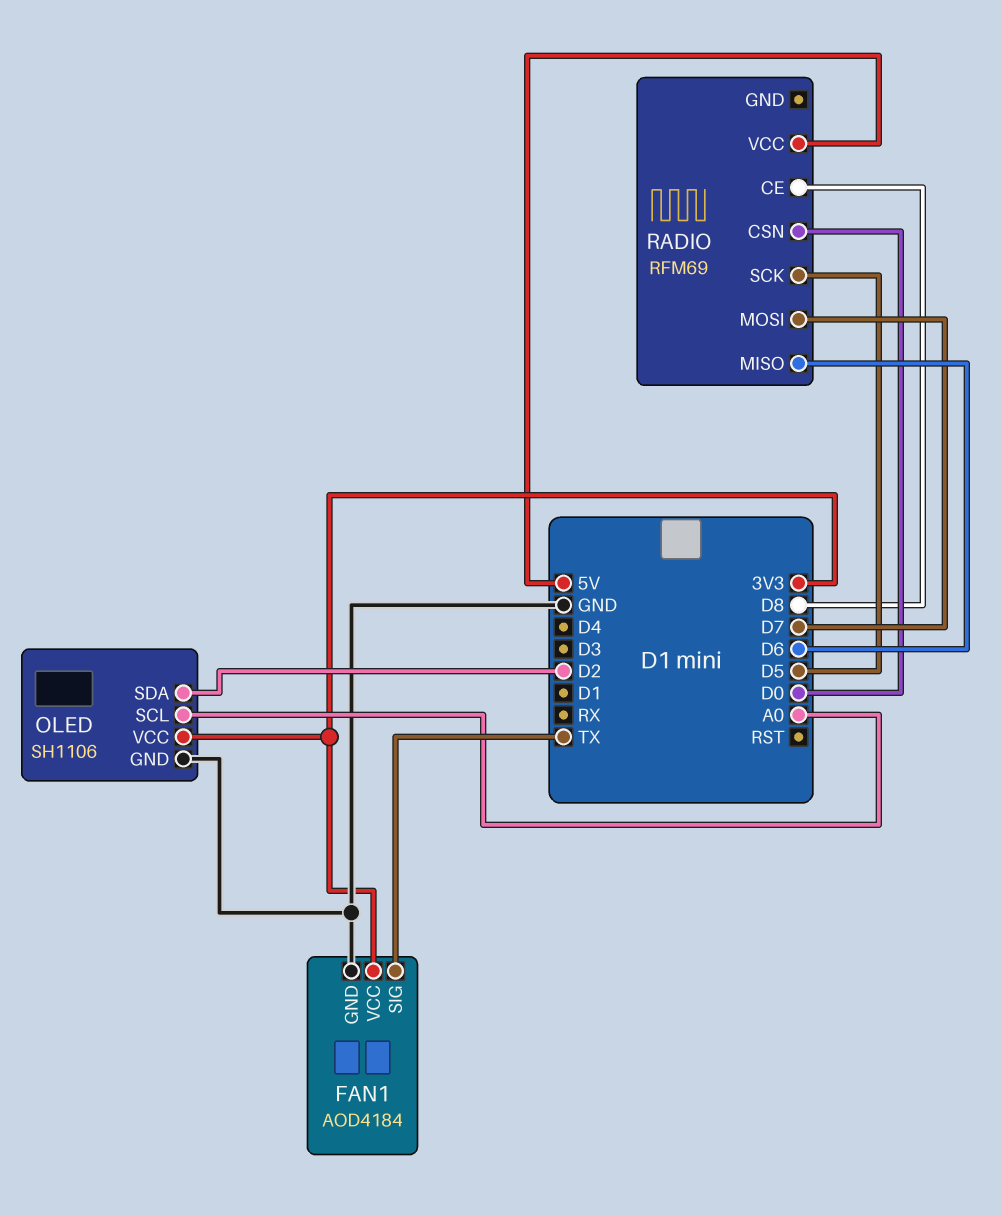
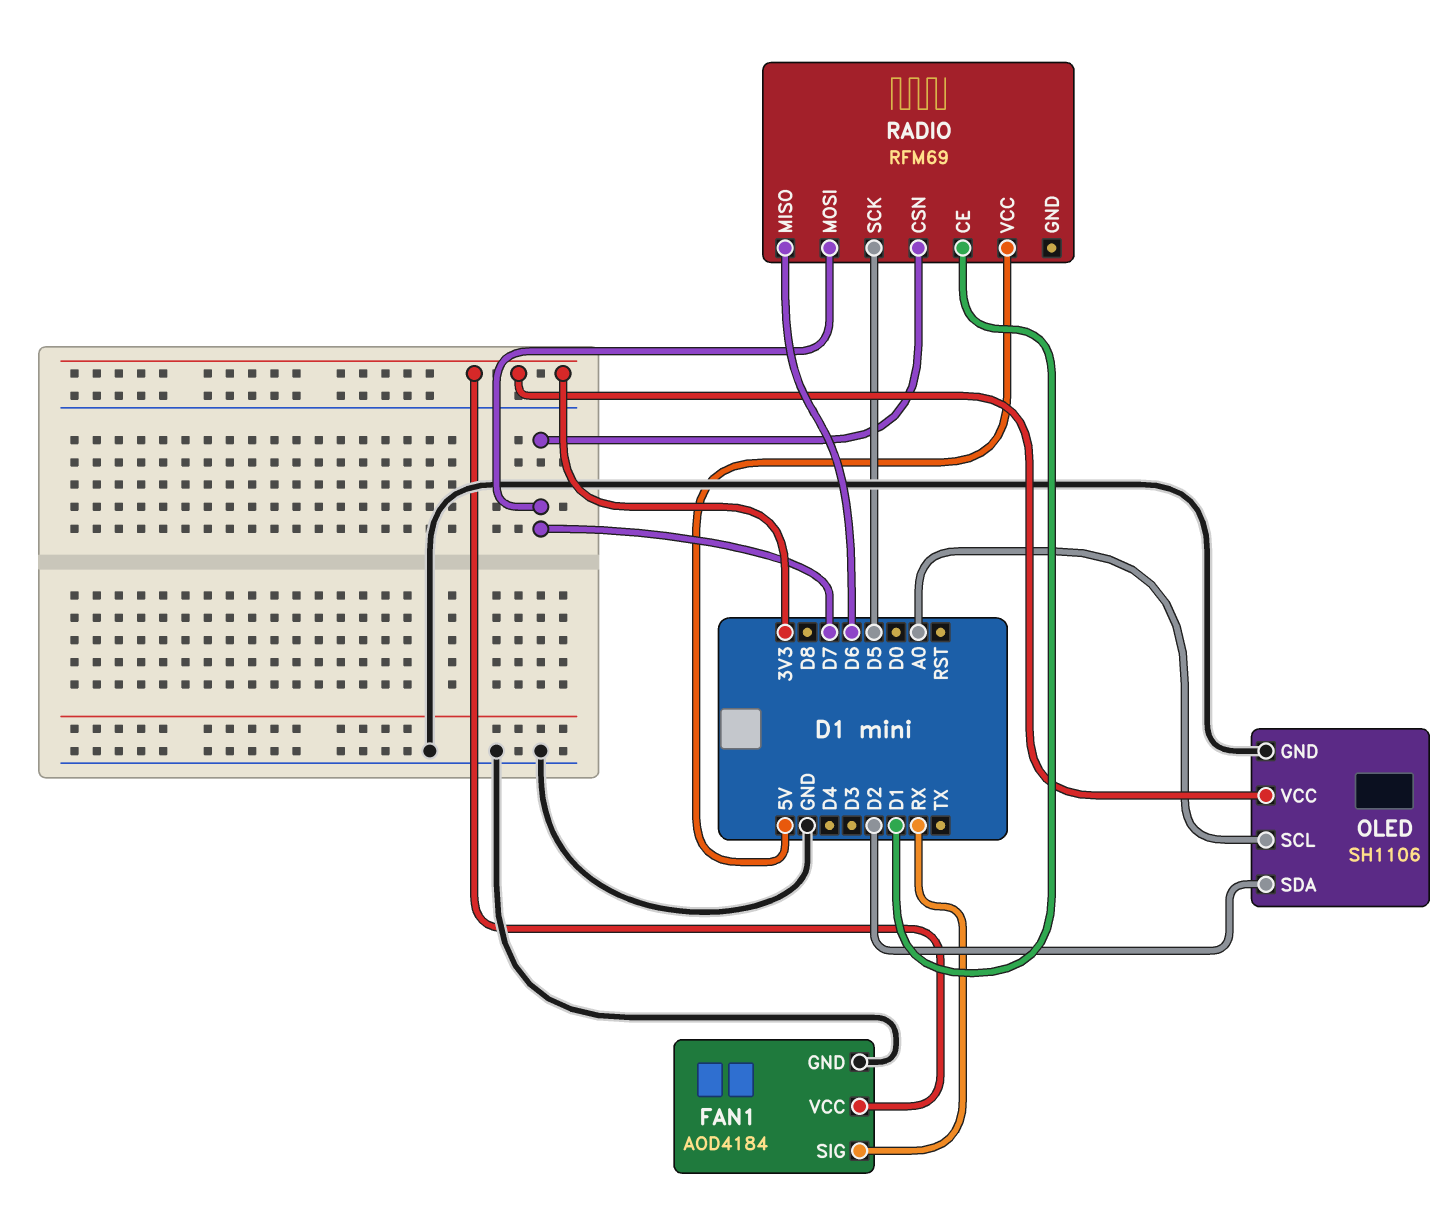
FAN1 pin SIG: TX -> RX
RADIO pin CE: D8 -> D1
RADIO pin CSN: D0 -> D7

